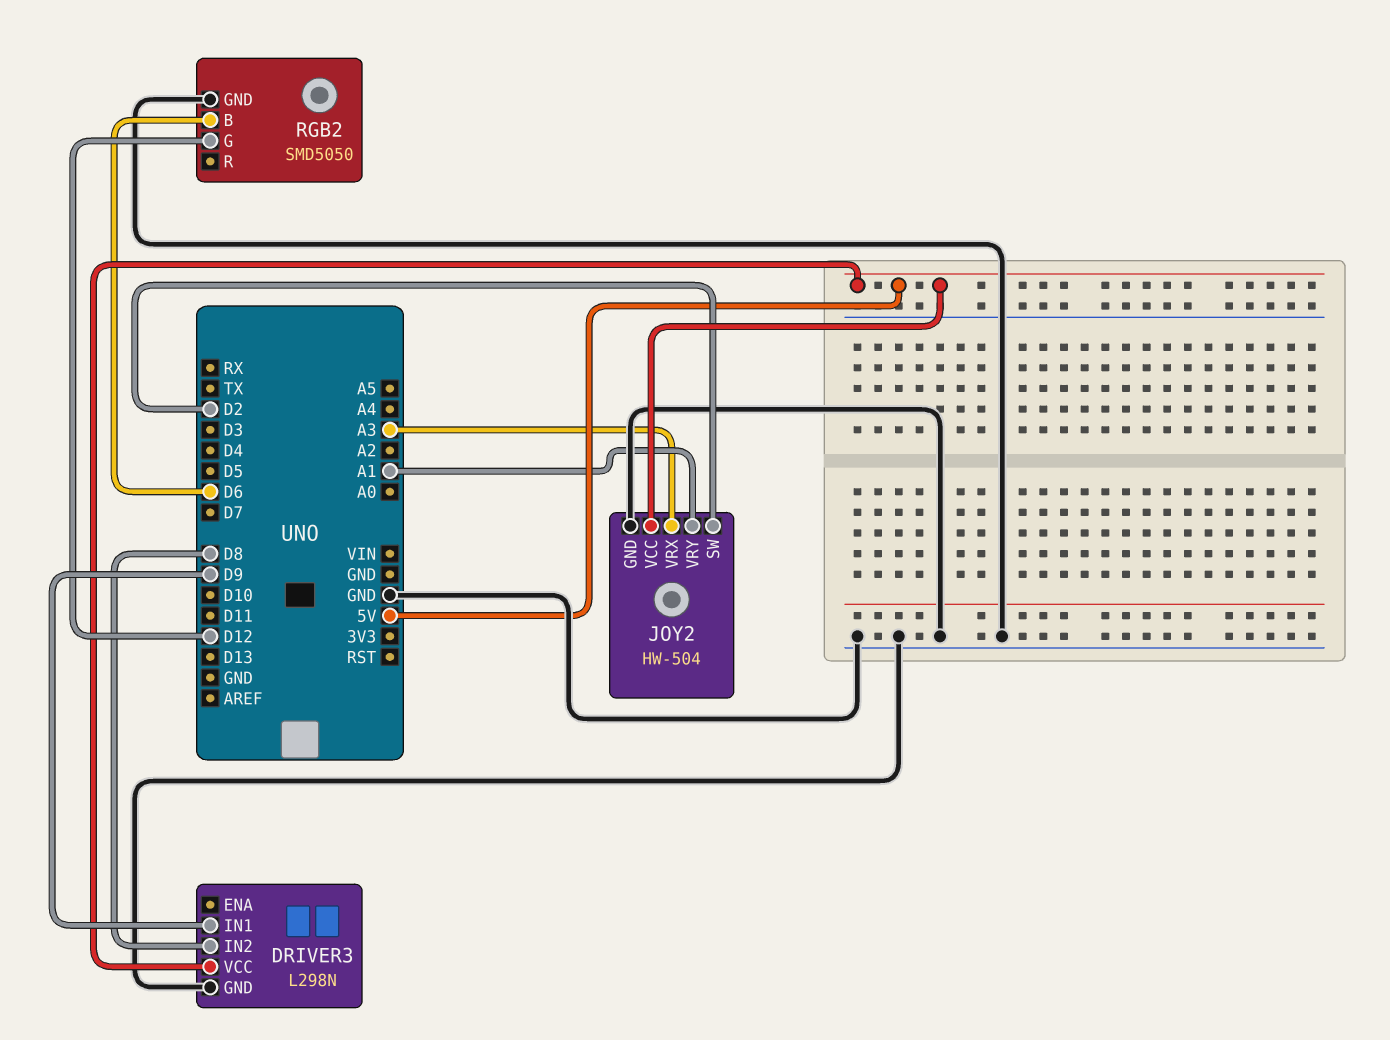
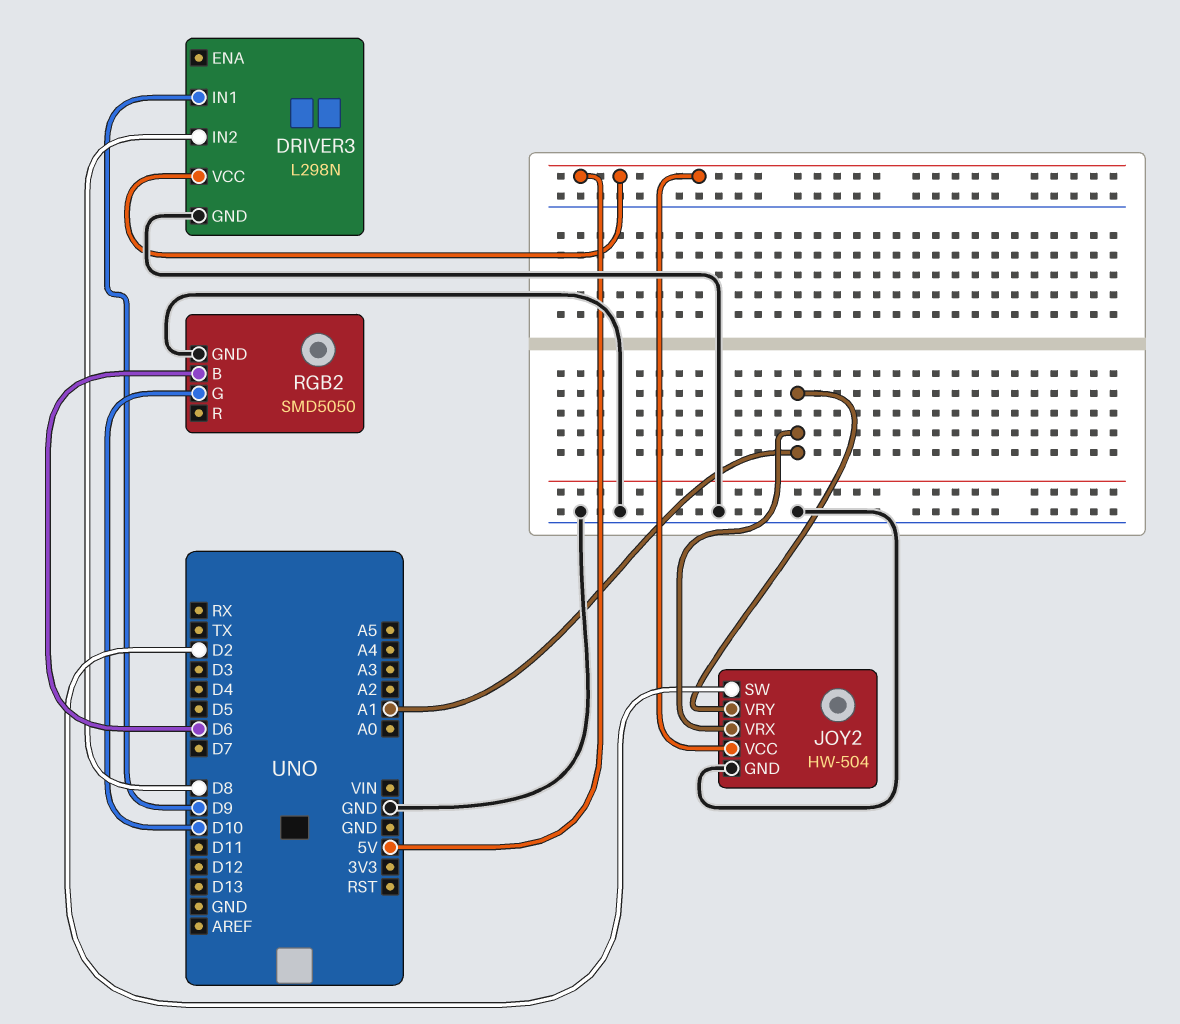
JOY2 pin VRX: A3 -> A1
RGB2 pin G: D12 -> D10

